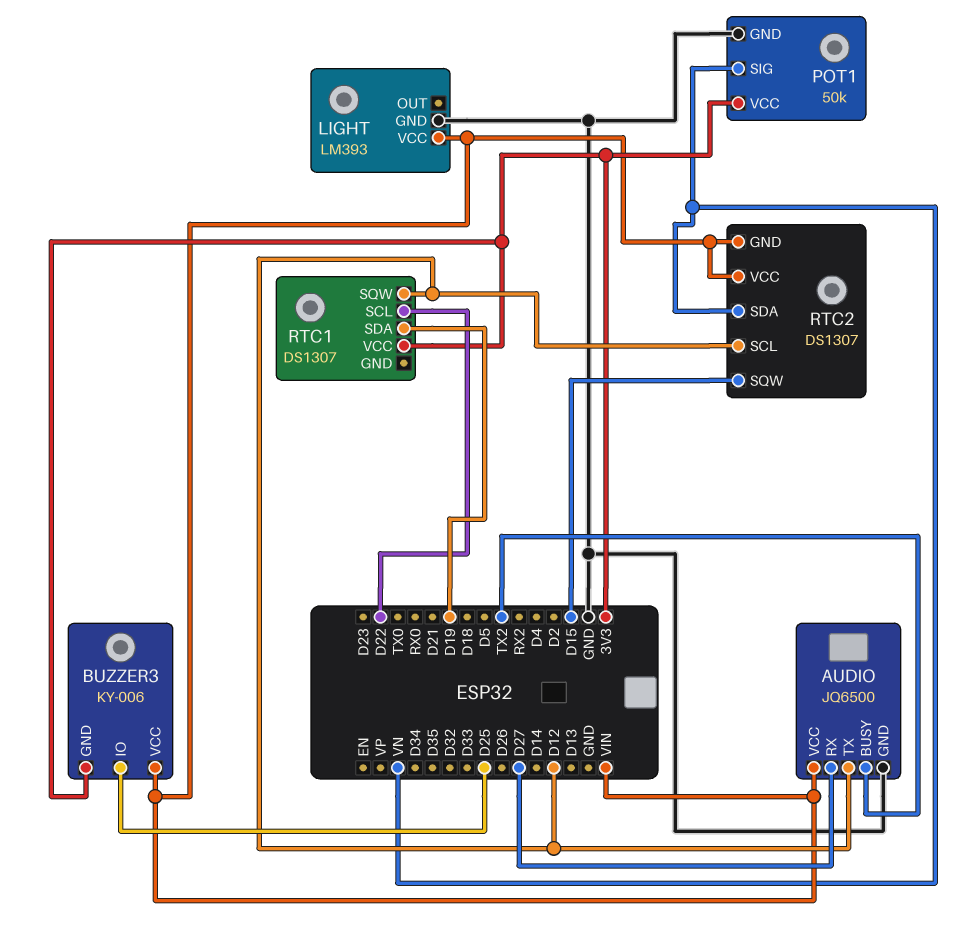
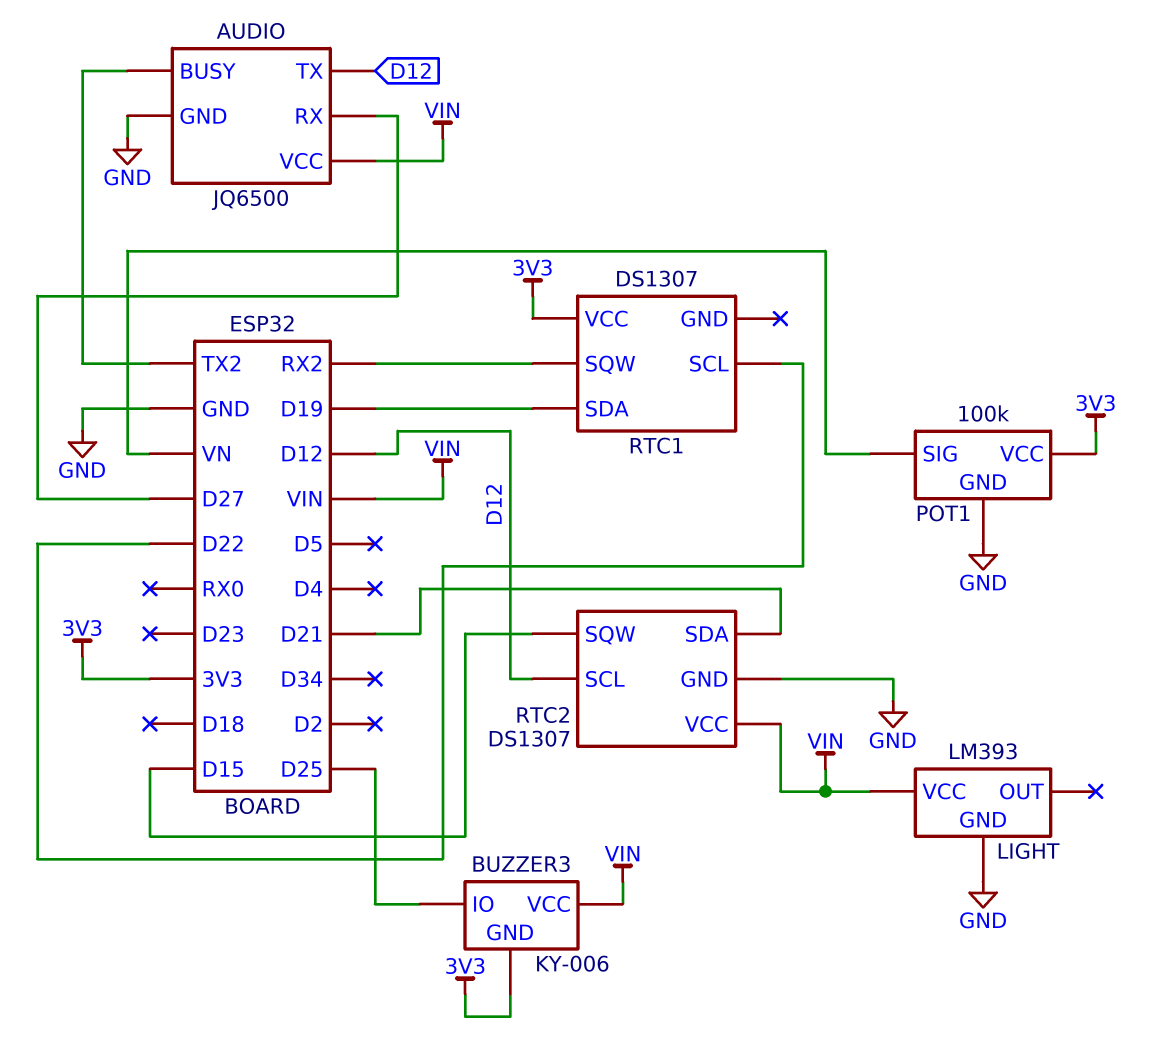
POT1: 50k -> 100k
RTC1 pin SQW: D12 -> RX2
RTC2 pin GND: VIN -> GND
RTC2 pin SDA: VN -> D21

